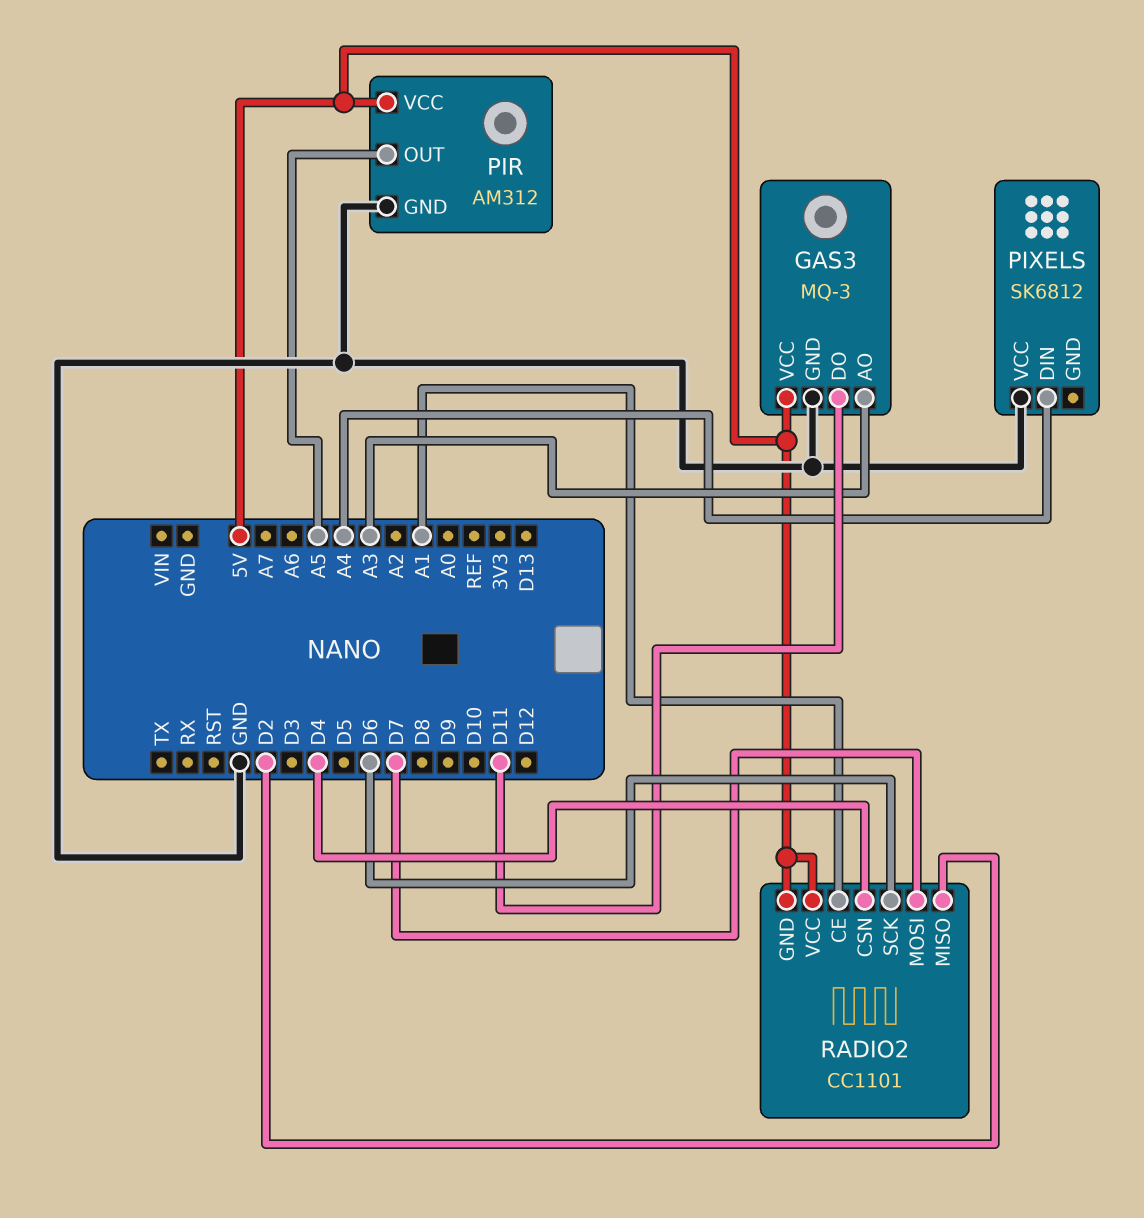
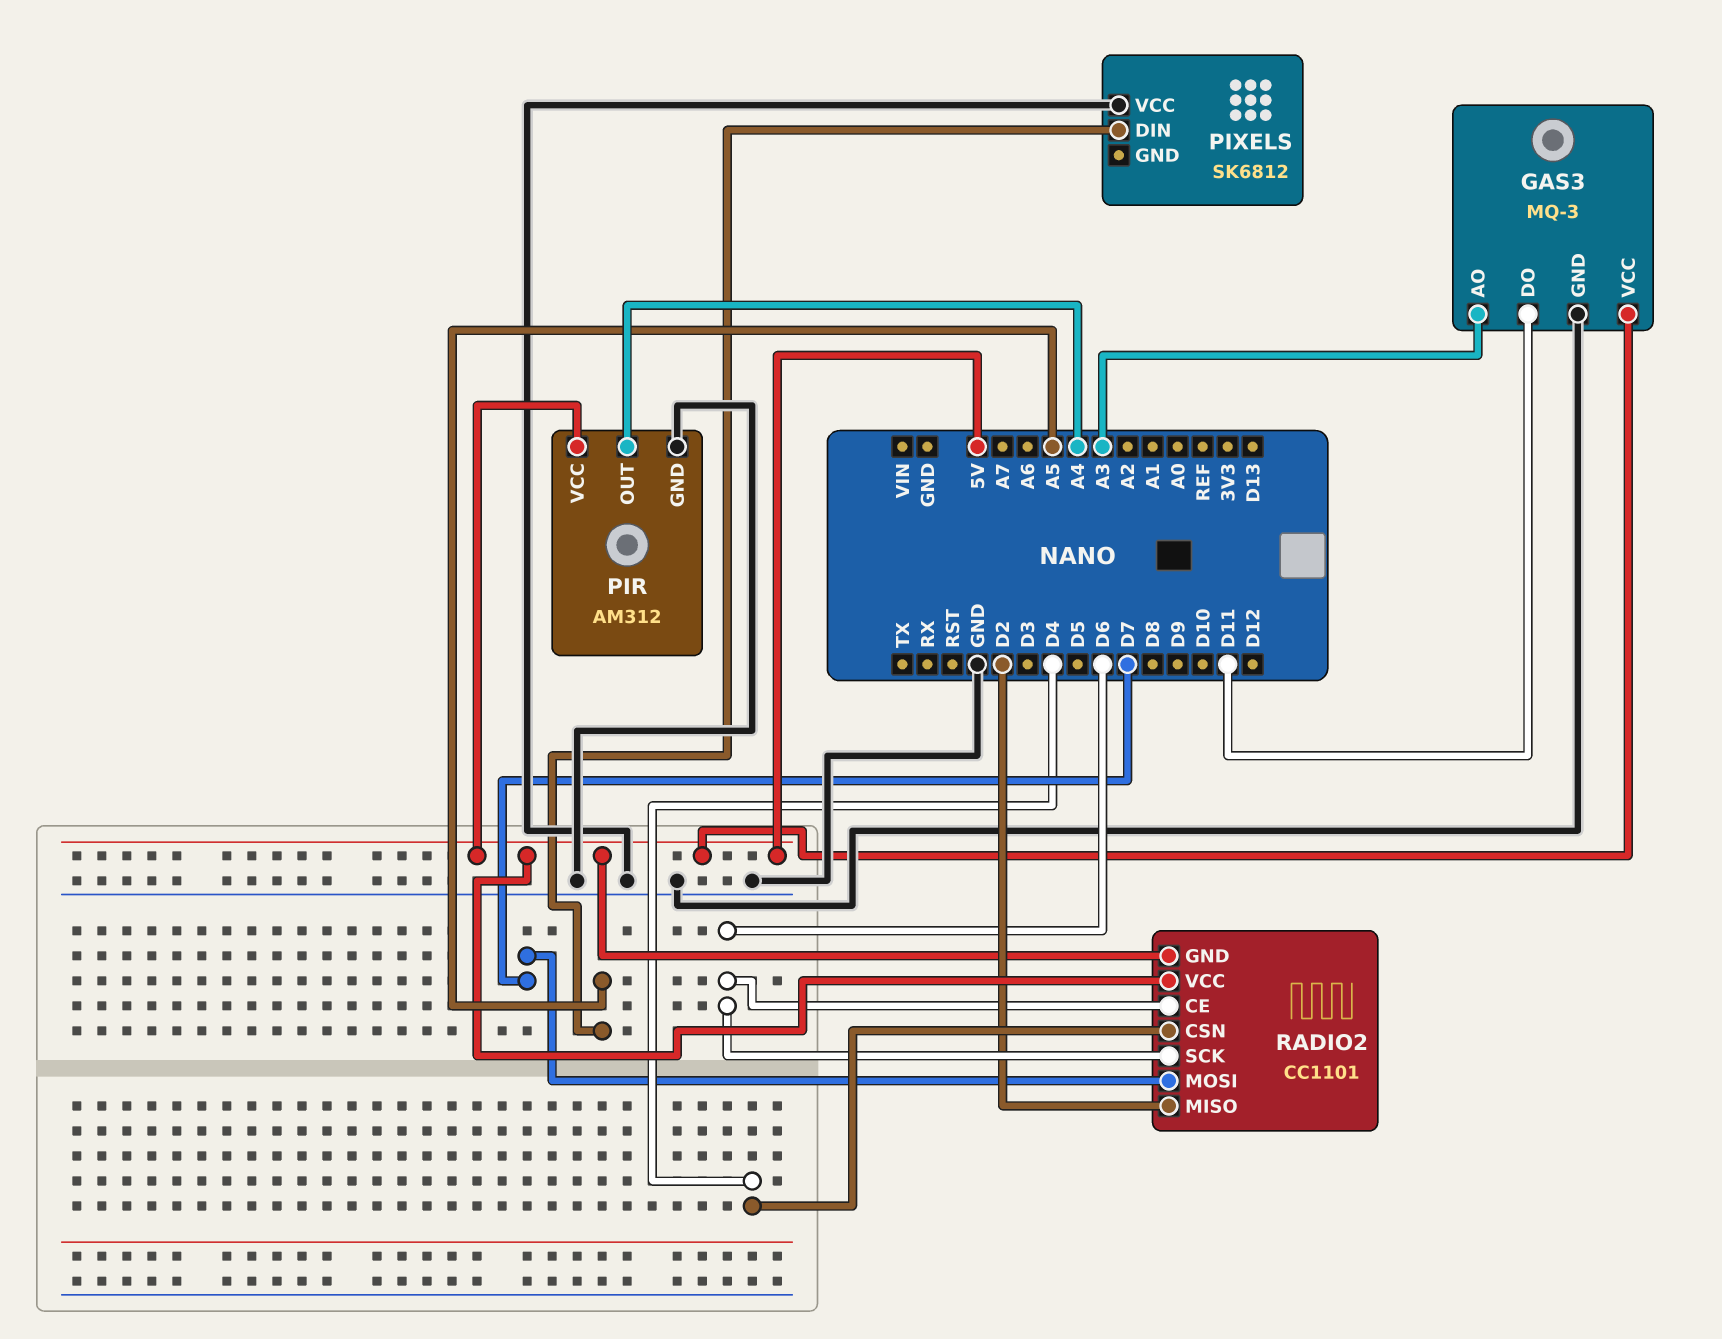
PIR pin OUT: A5 -> A4
PIXELS pin DIN: A4 -> A5
RADIO2 pin CE: A1 -> D6

